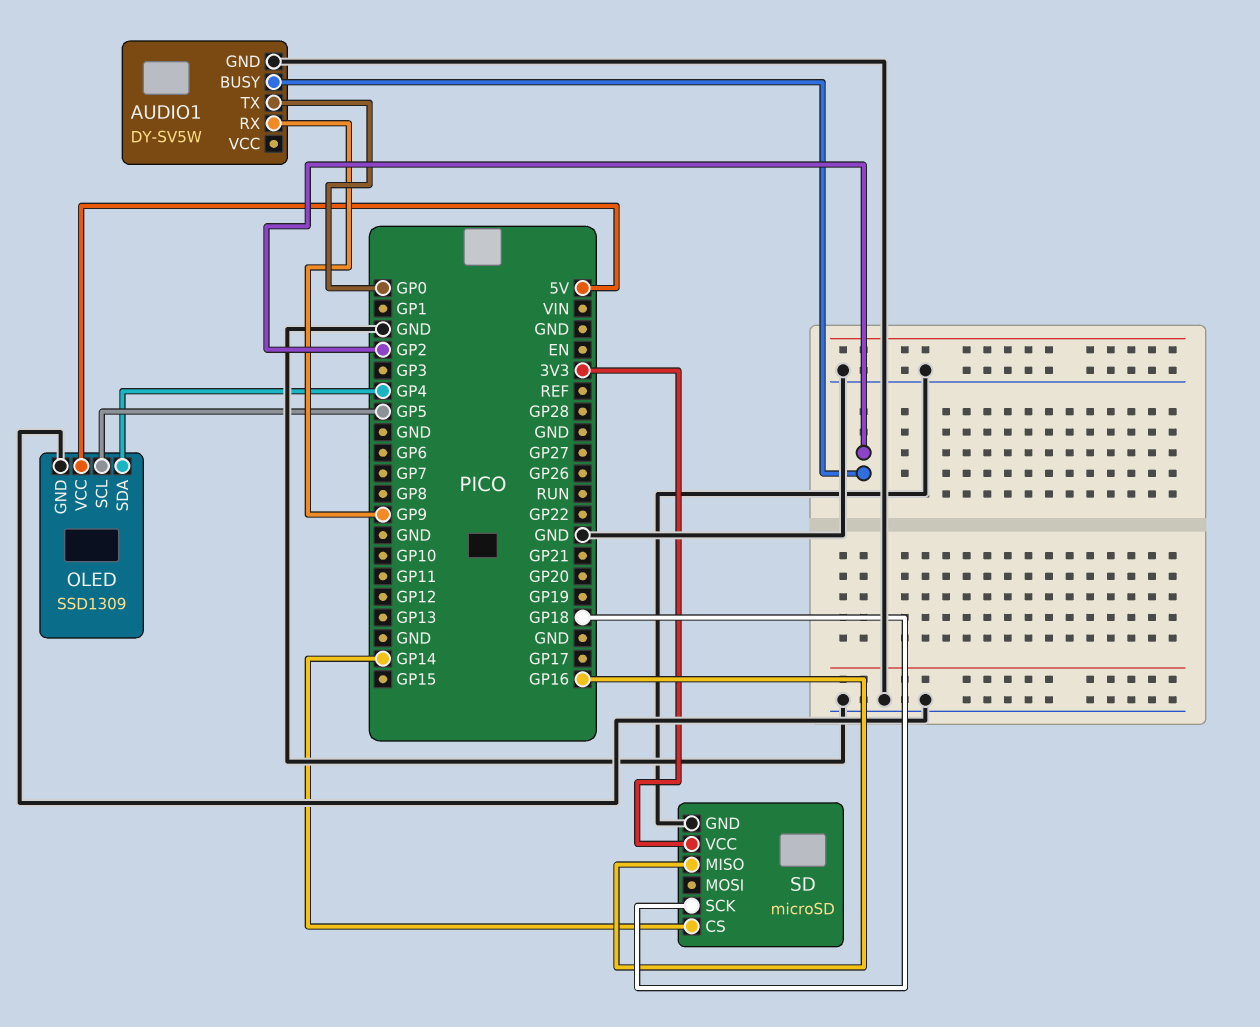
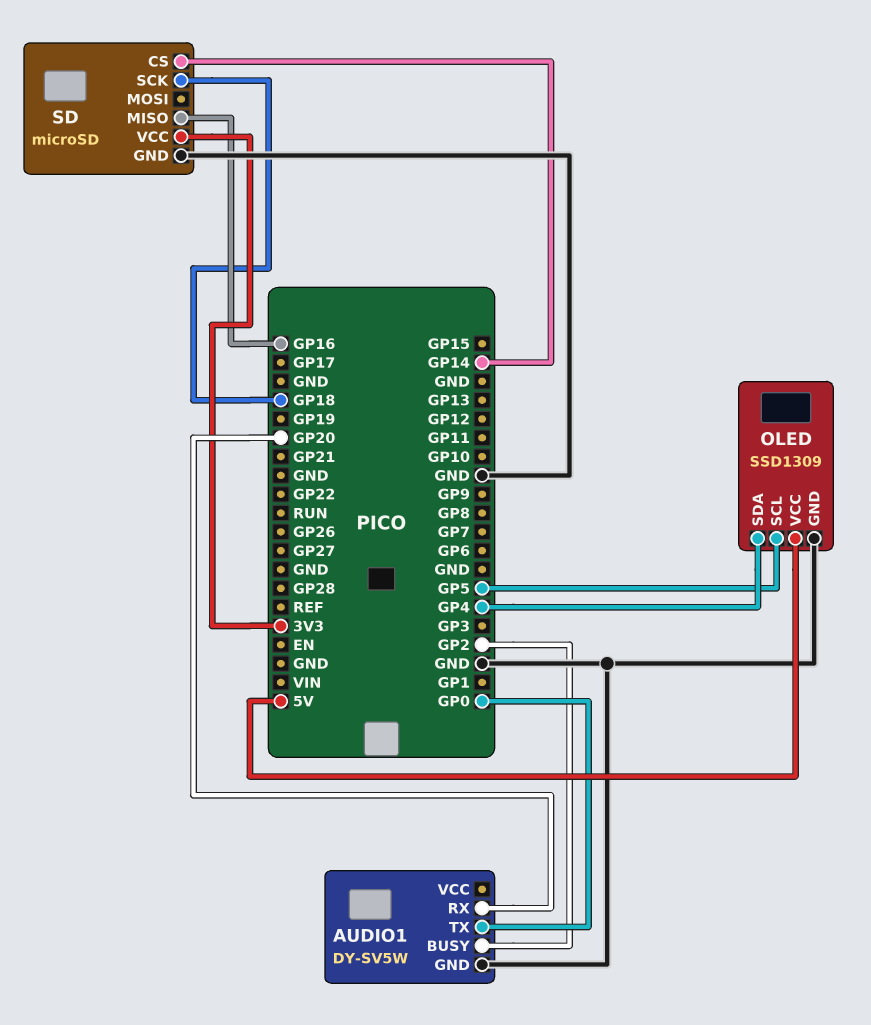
AUDIO1 pin RX: GP9 -> GP20

